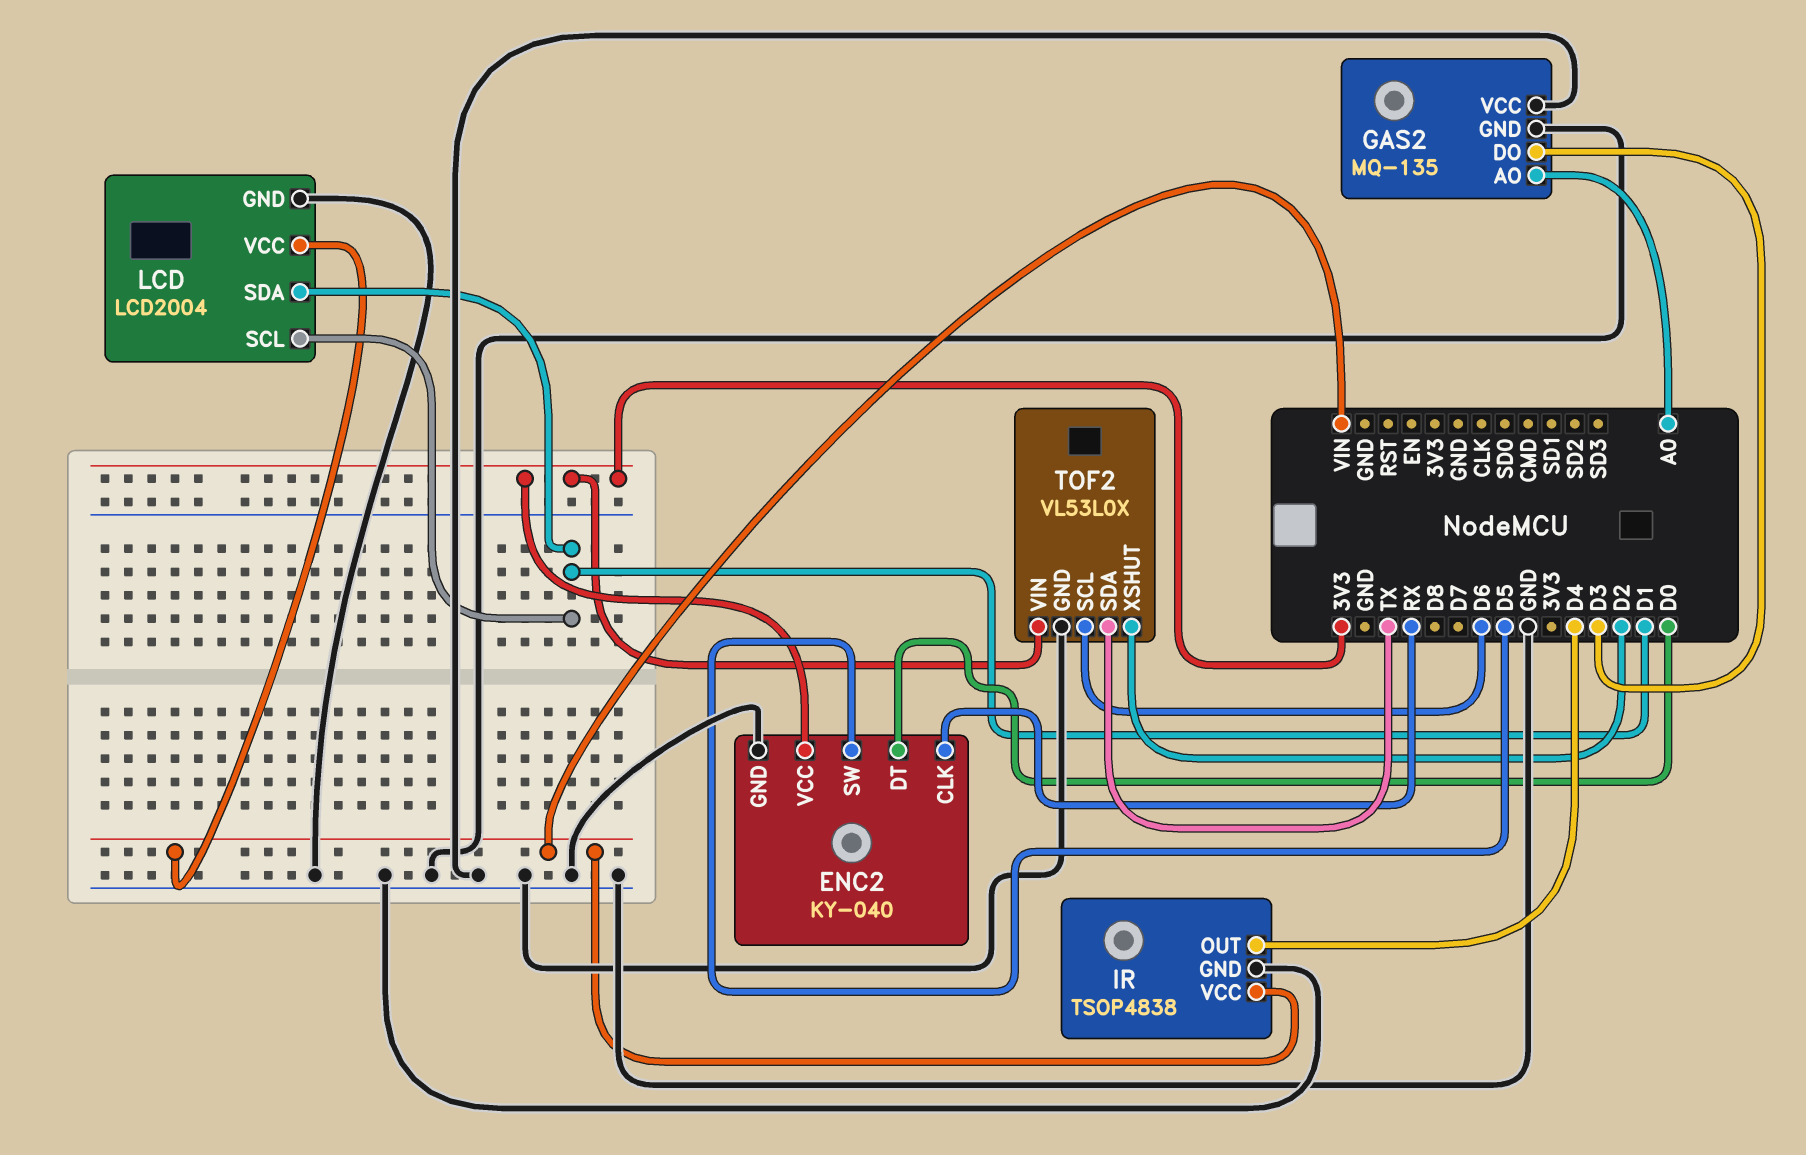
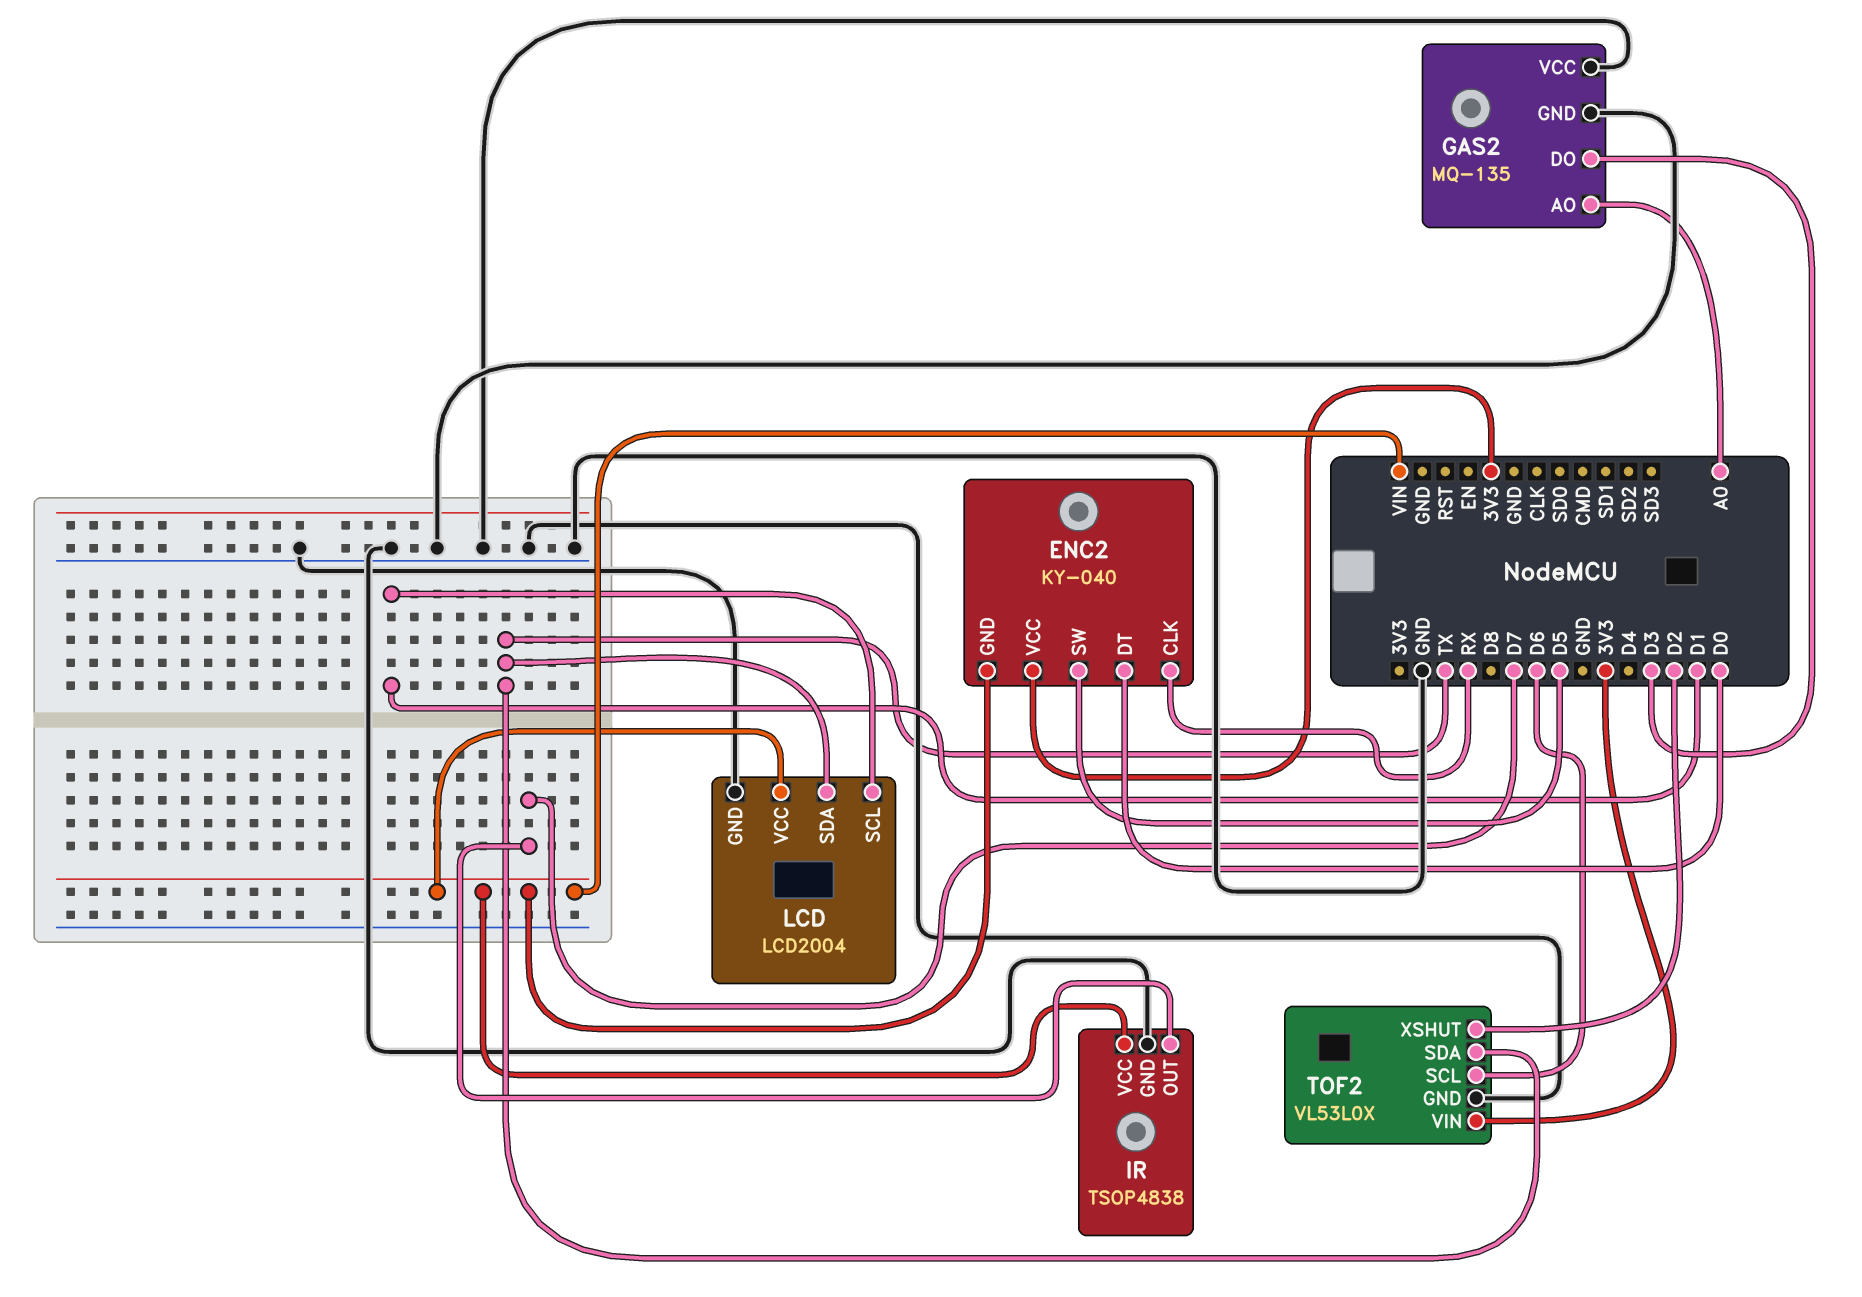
ENC2 pin GND: GND -> VIN
IR pin OUT: D4 -> D7
LCD pin SDA: D1 -> TX

